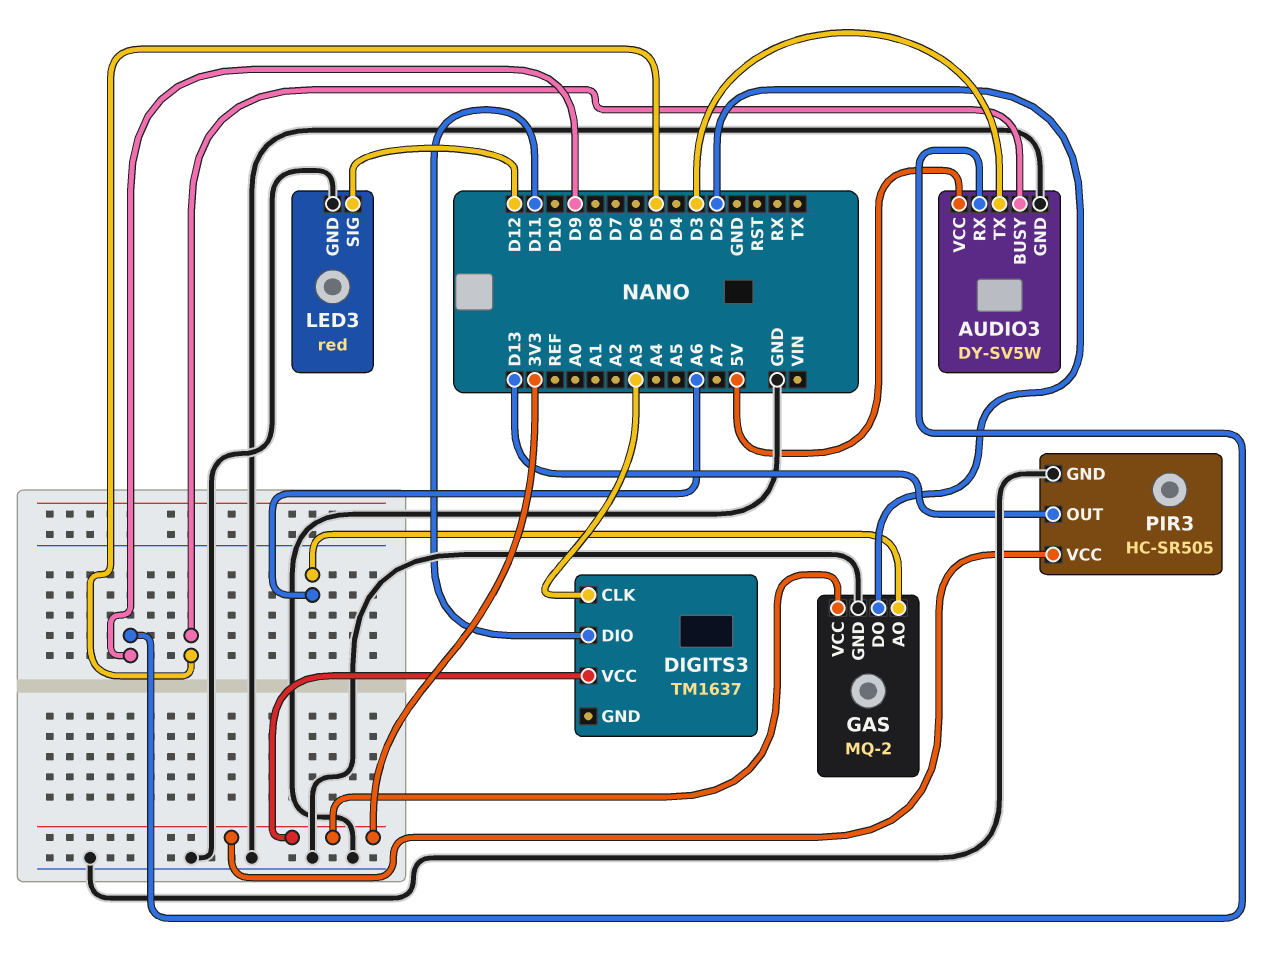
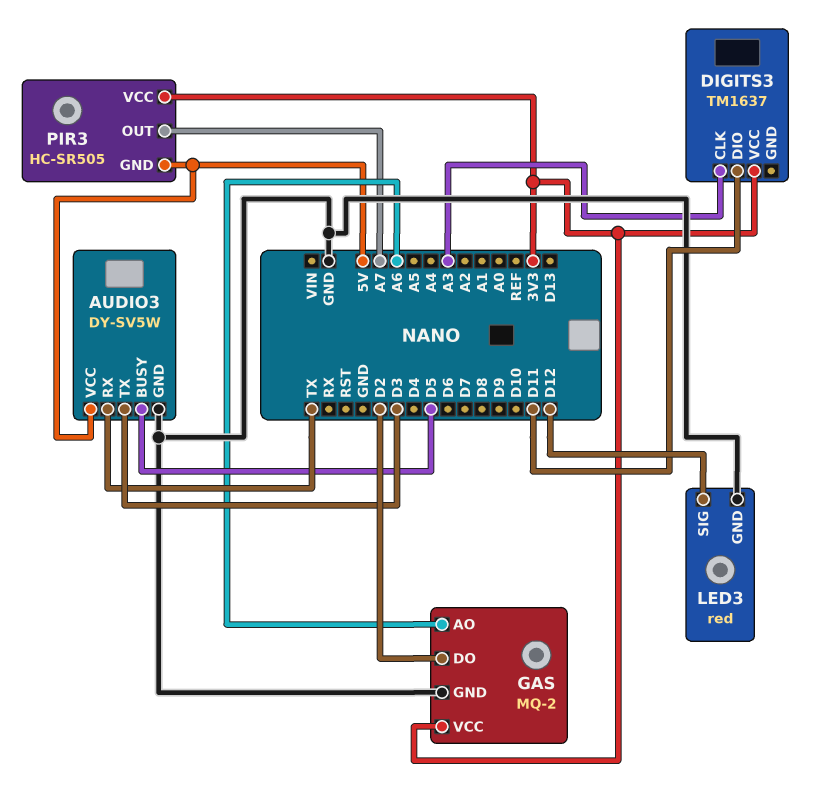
AUDIO3 pin RX: D9 -> TX
PIR3 pin GND: GND -> 5V
PIR3 pin OUT: D13 -> A7

